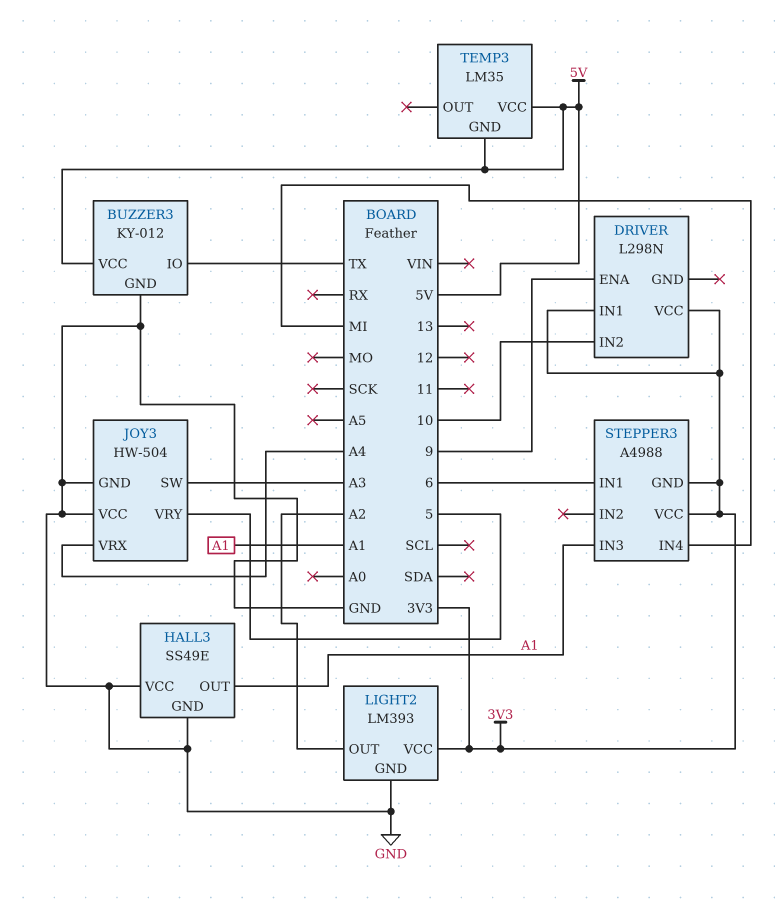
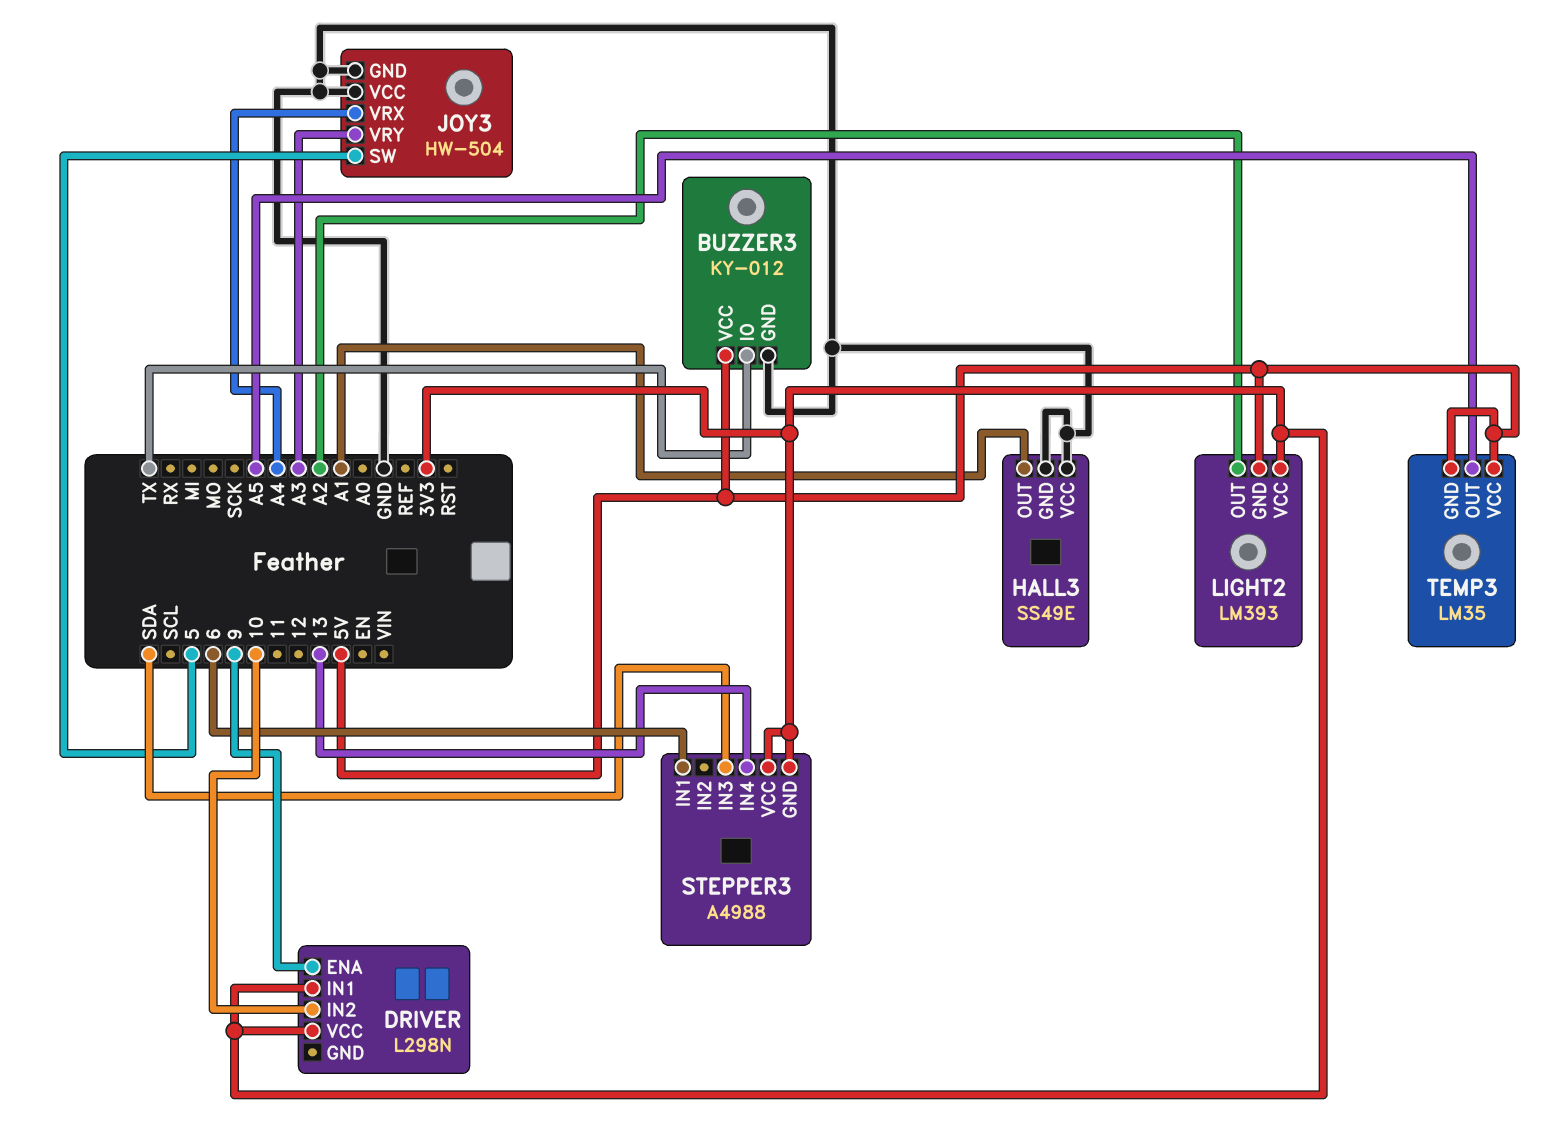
JOY3 pin SW: A3 -> 5
JOY3 pin VRY: 5 -> A3
LIGHT2 pin GND: GND -> 5V
STEPPER3 pin IN3: A1 -> SDA
STEPPER3 pin IN4: MI -> 13
TEMP3 pin OUT: none -> A5

